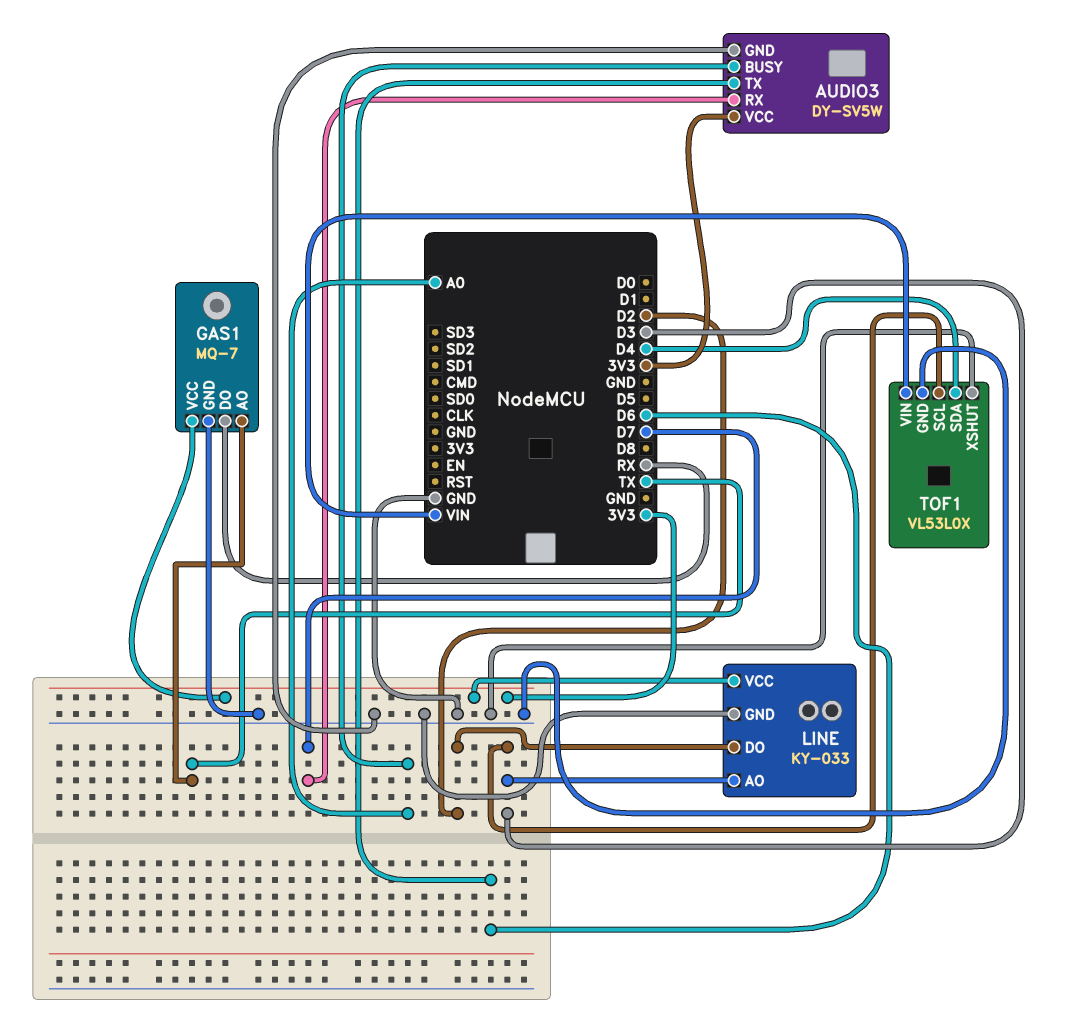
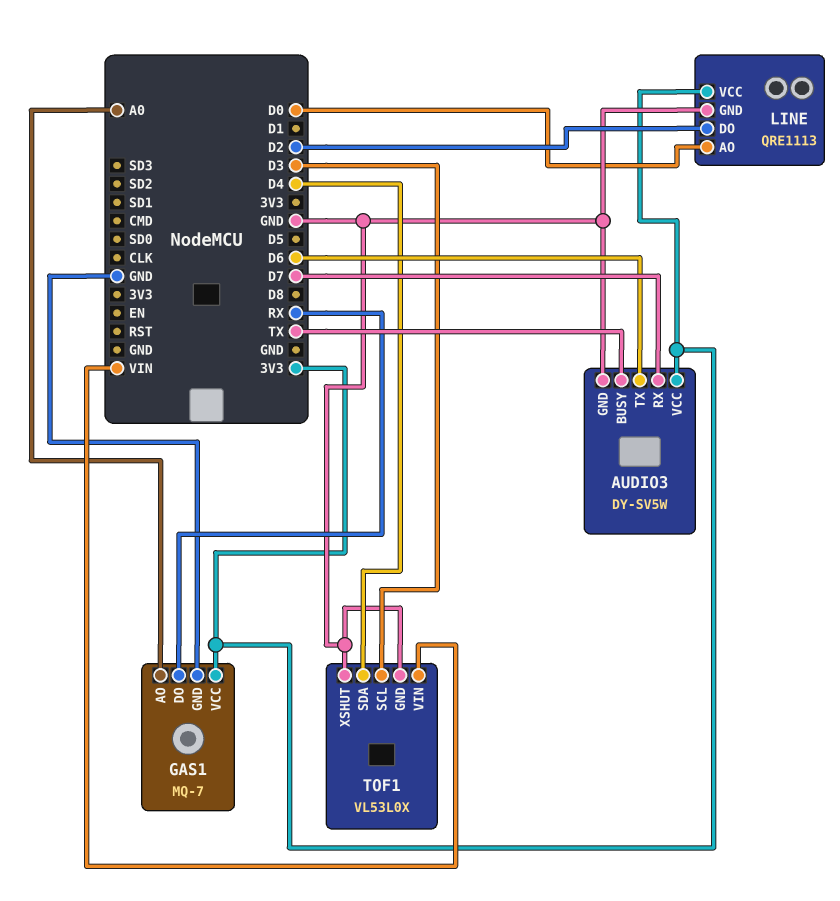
AUDIO3 pin BUSY: A0 -> TX
GAS1 pin AO: TX -> A0
LINE: KY-033 -> QRE1113
LINE pin AO: D3 -> D0

